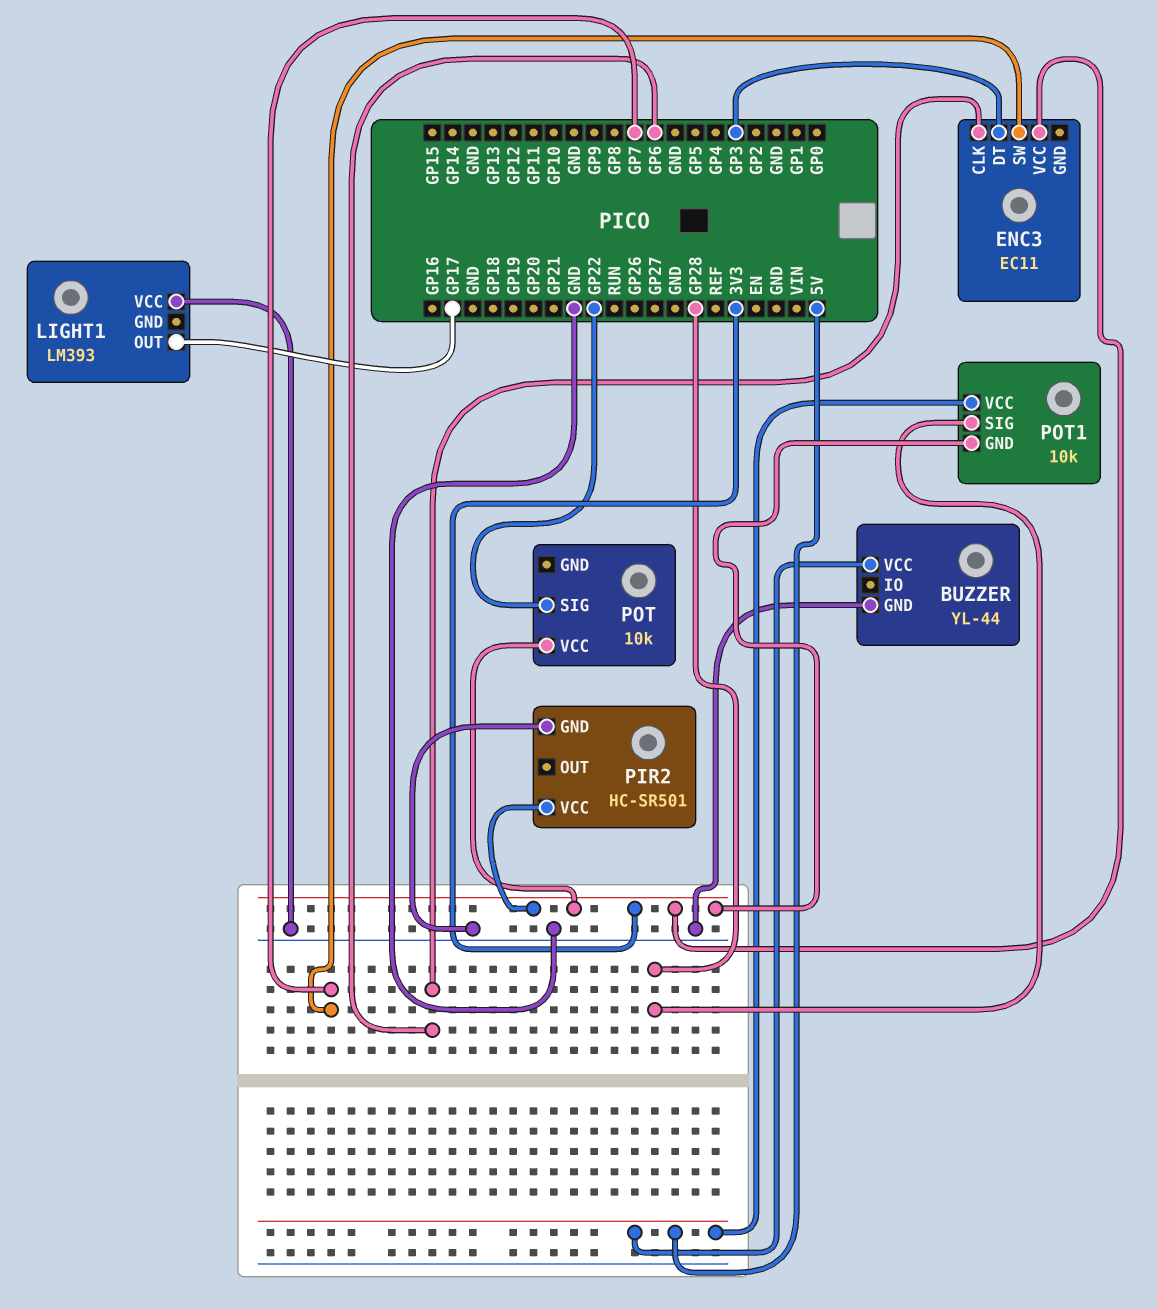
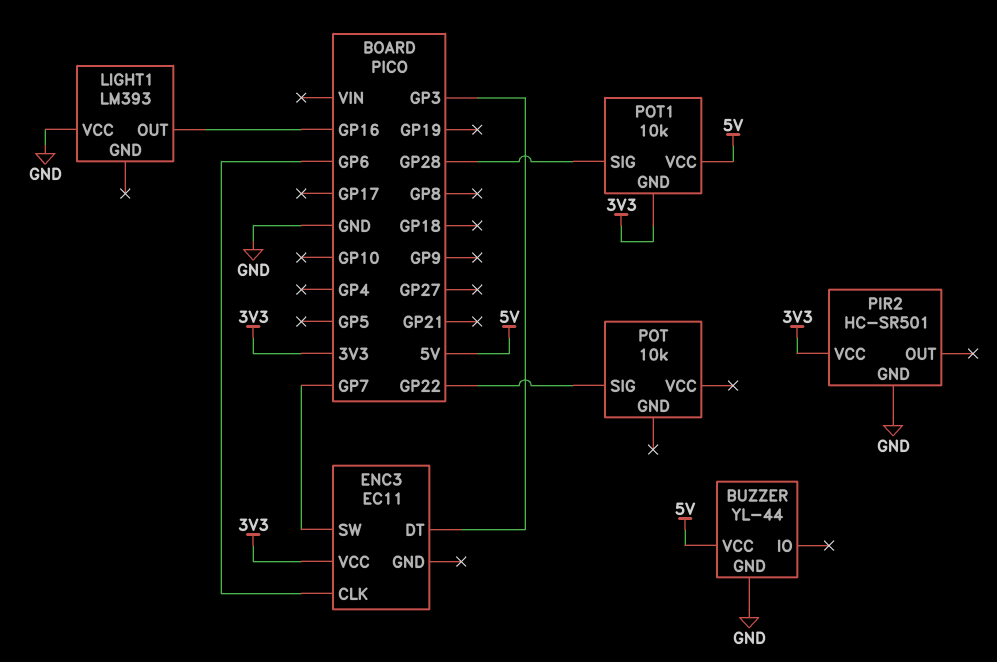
LIGHT1 pin OUT: GP17 -> GP16
POT pin VCC: 3V3 -> none

